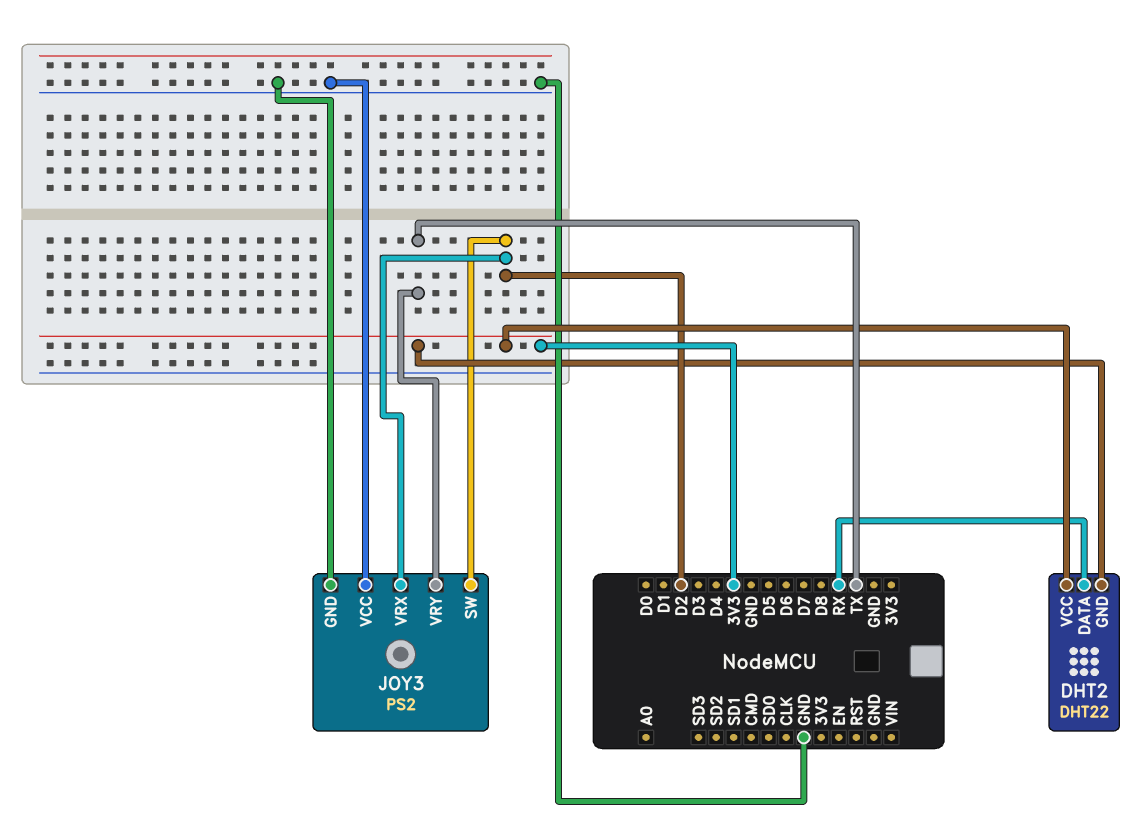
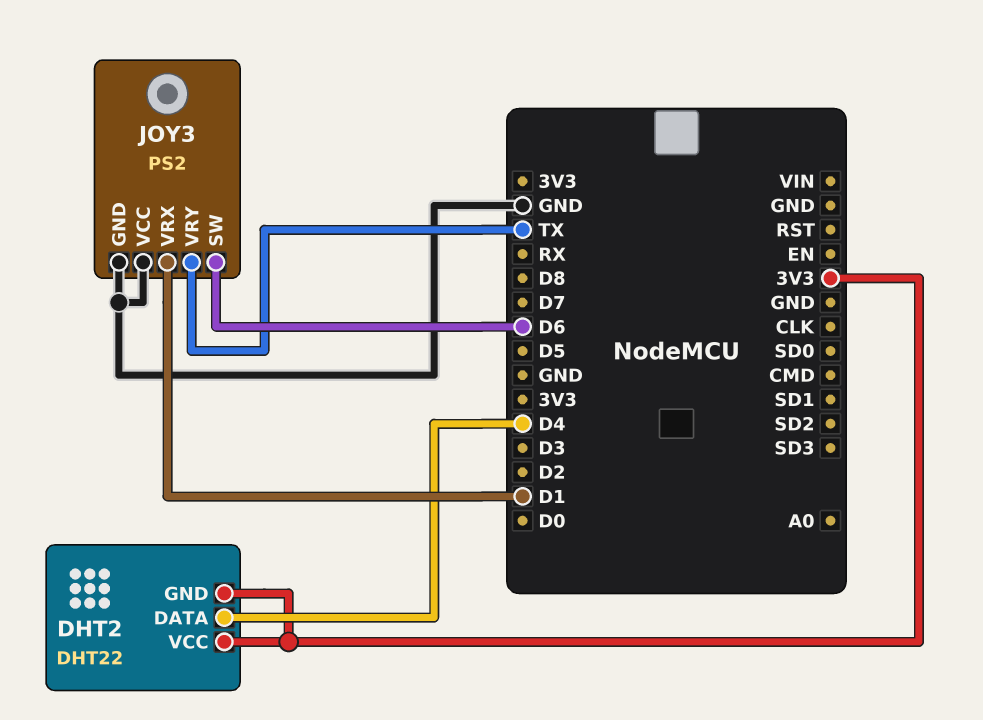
DHT2 pin DATA: RX -> D4
JOY3 pin SW: D2 -> D6
JOY3 pin VRX: D2 -> D1

